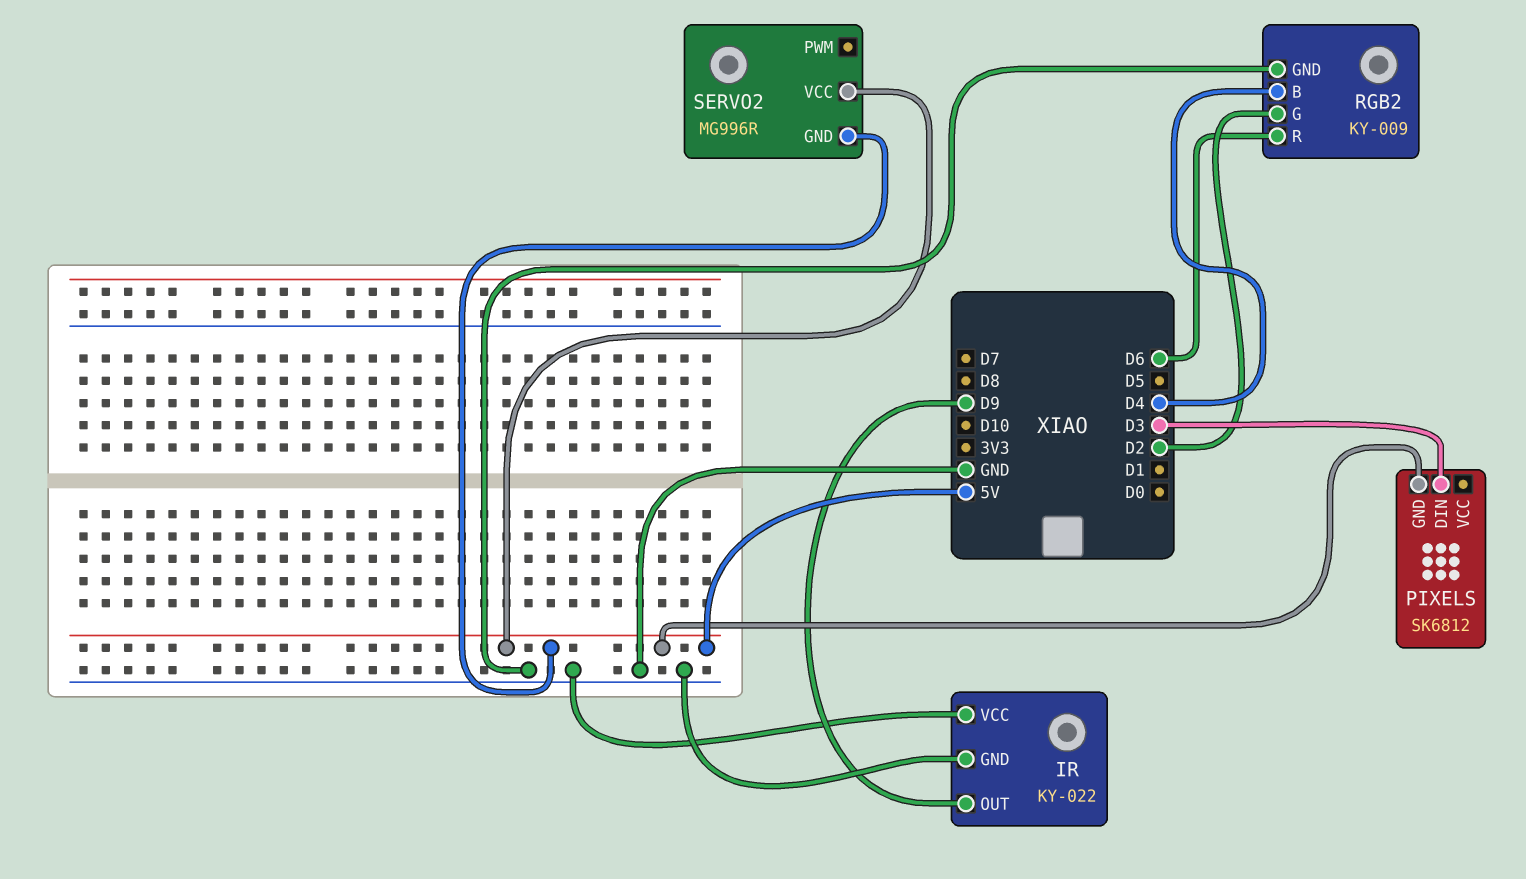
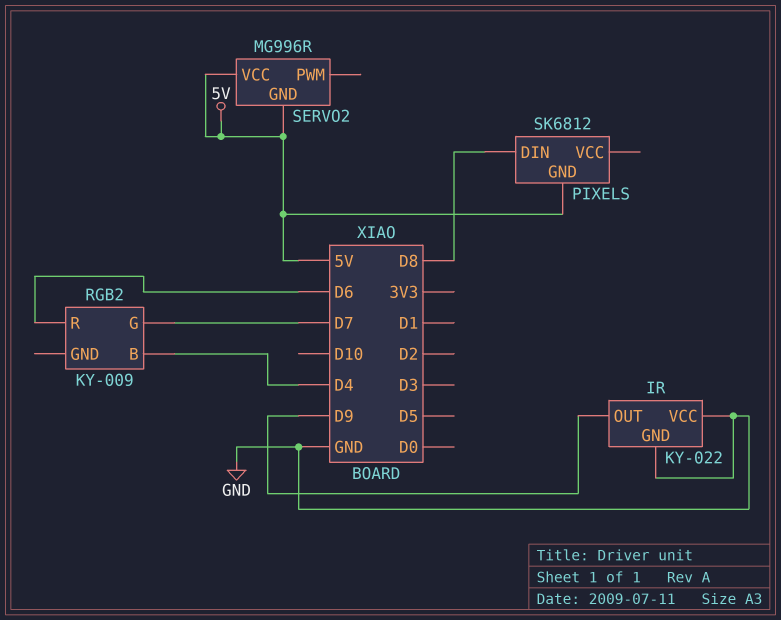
PIXELS pin DIN: D3 -> D8
RGB2 pin G: D2 -> D7
RGB2 pin GND: GND -> none

